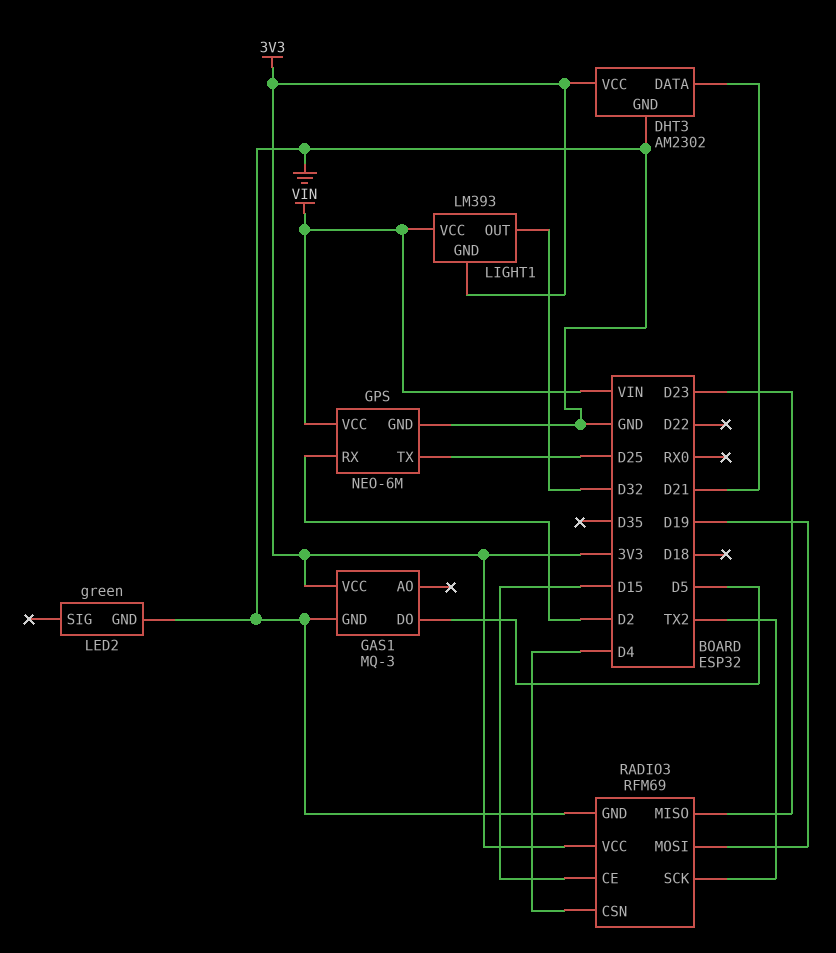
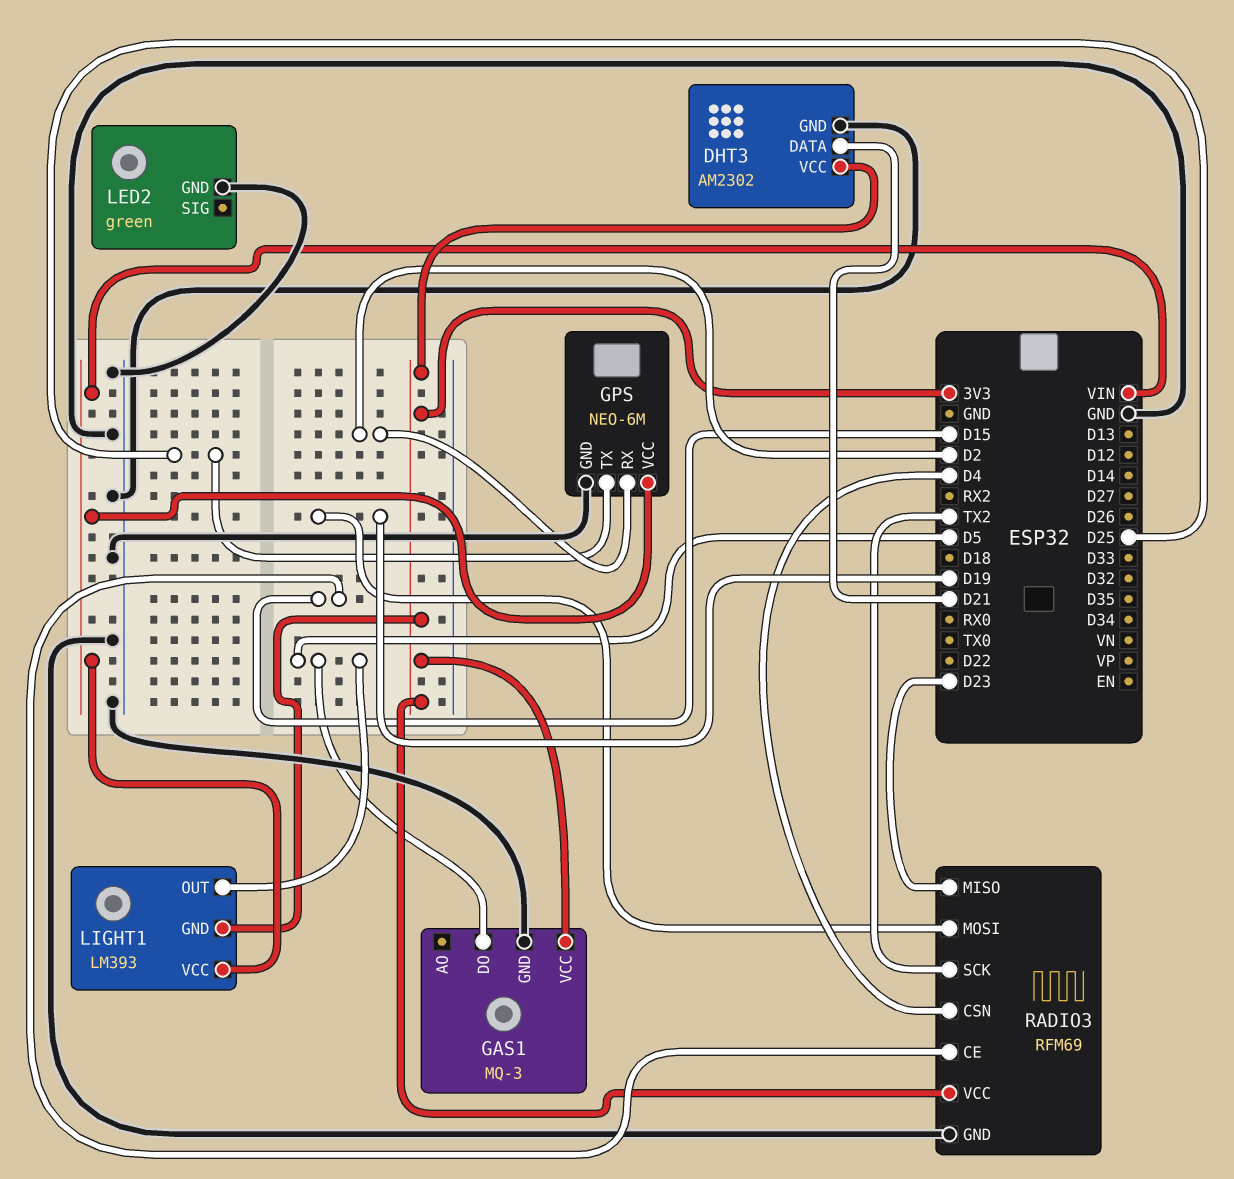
LIGHT1 pin OUT: D32 -> D5

